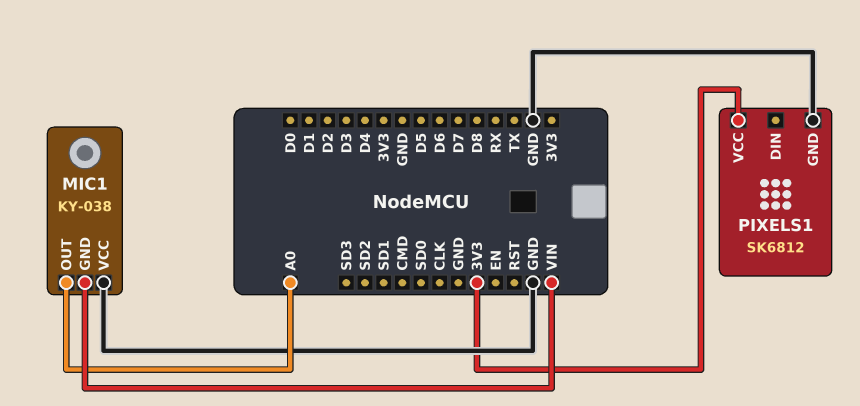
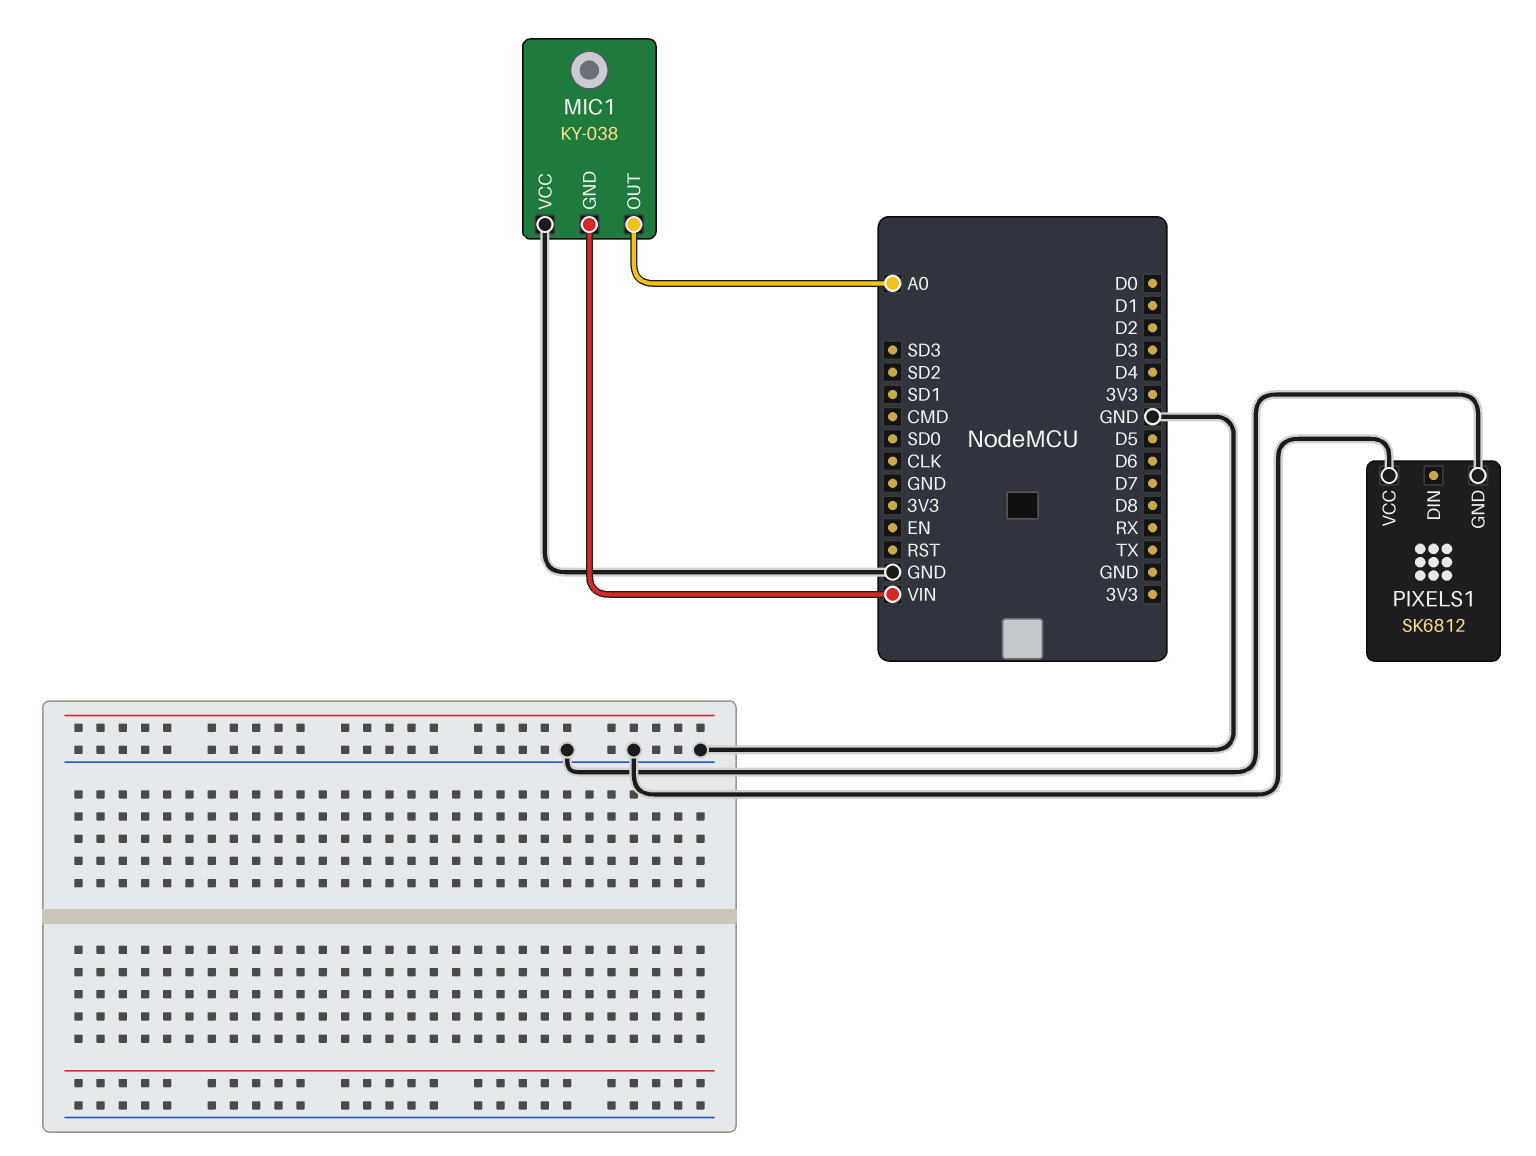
PIXELS1 pin VCC: 3V3 -> GND

